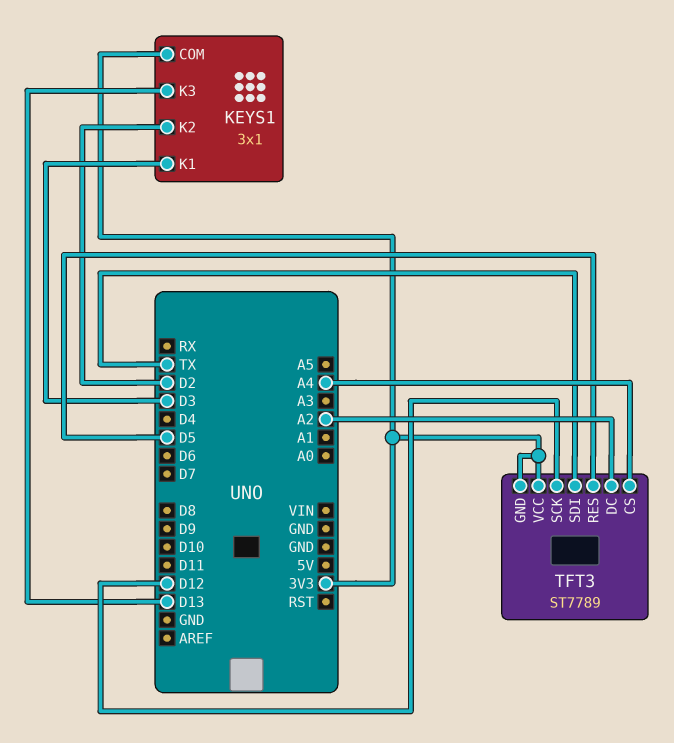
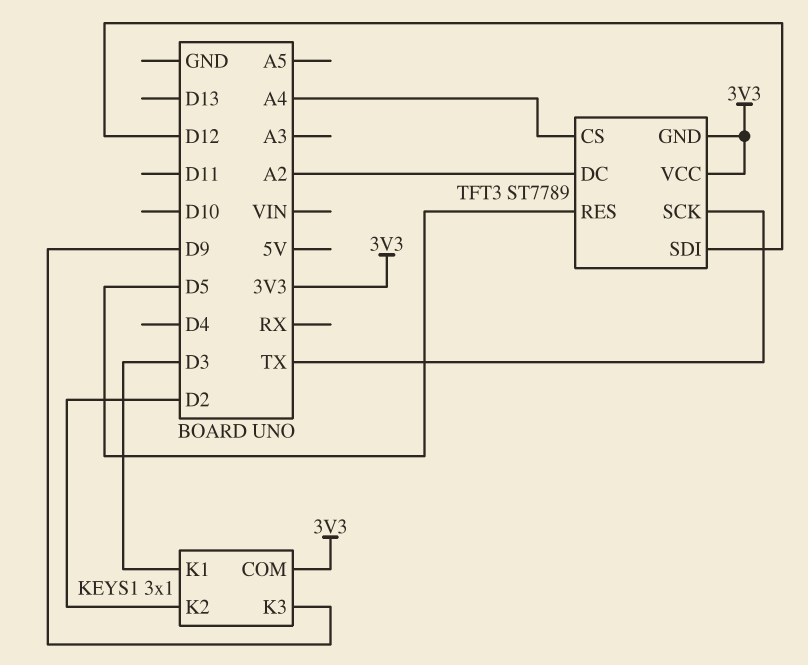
KEYS1 pin K3: D13 -> D9
TFT3 pin SCK: D12 -> TX
TFT3 pin SDI: TX -> D12

